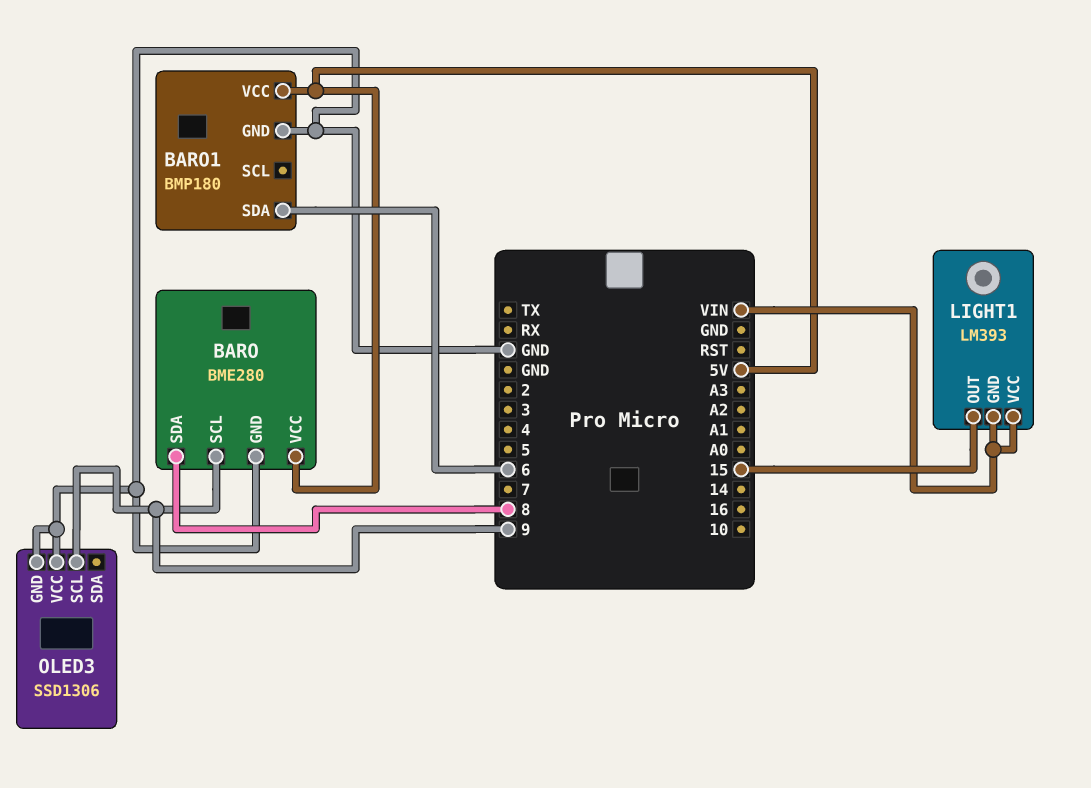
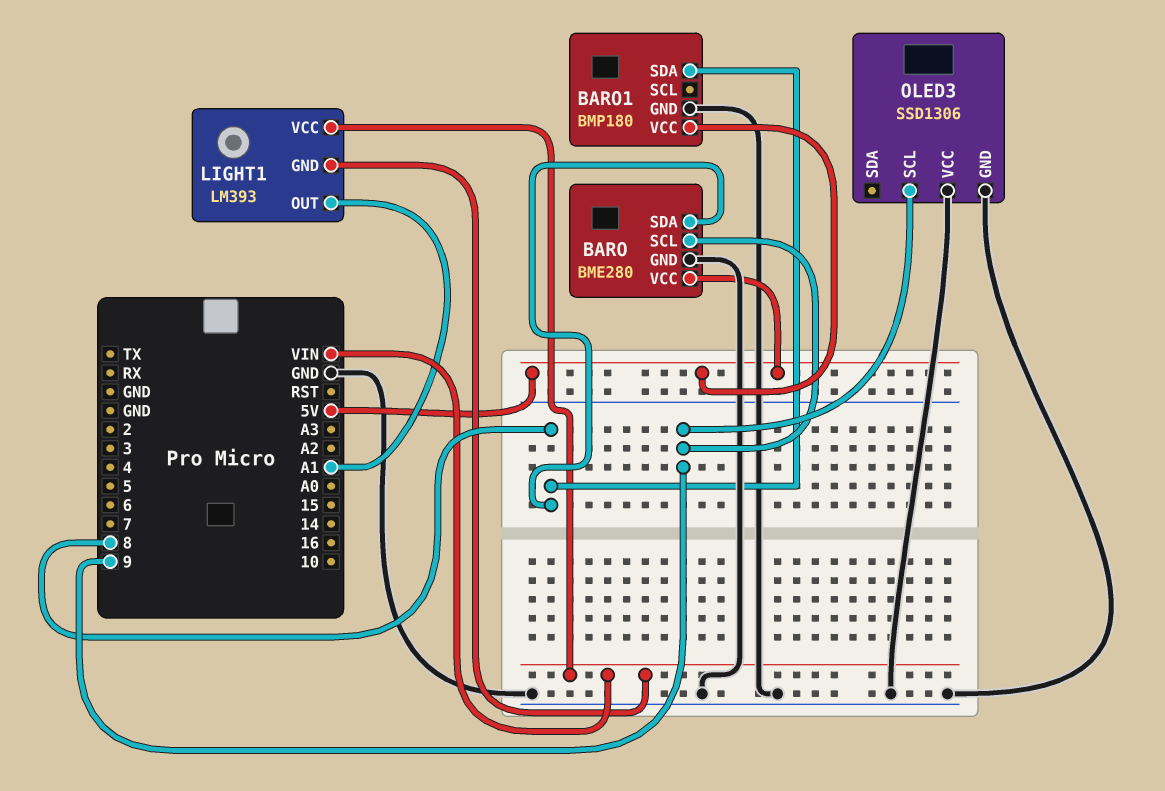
BARO1 pin SDA: 6 -> 8
LIGHT1 pin OUT: 15 -> A1

